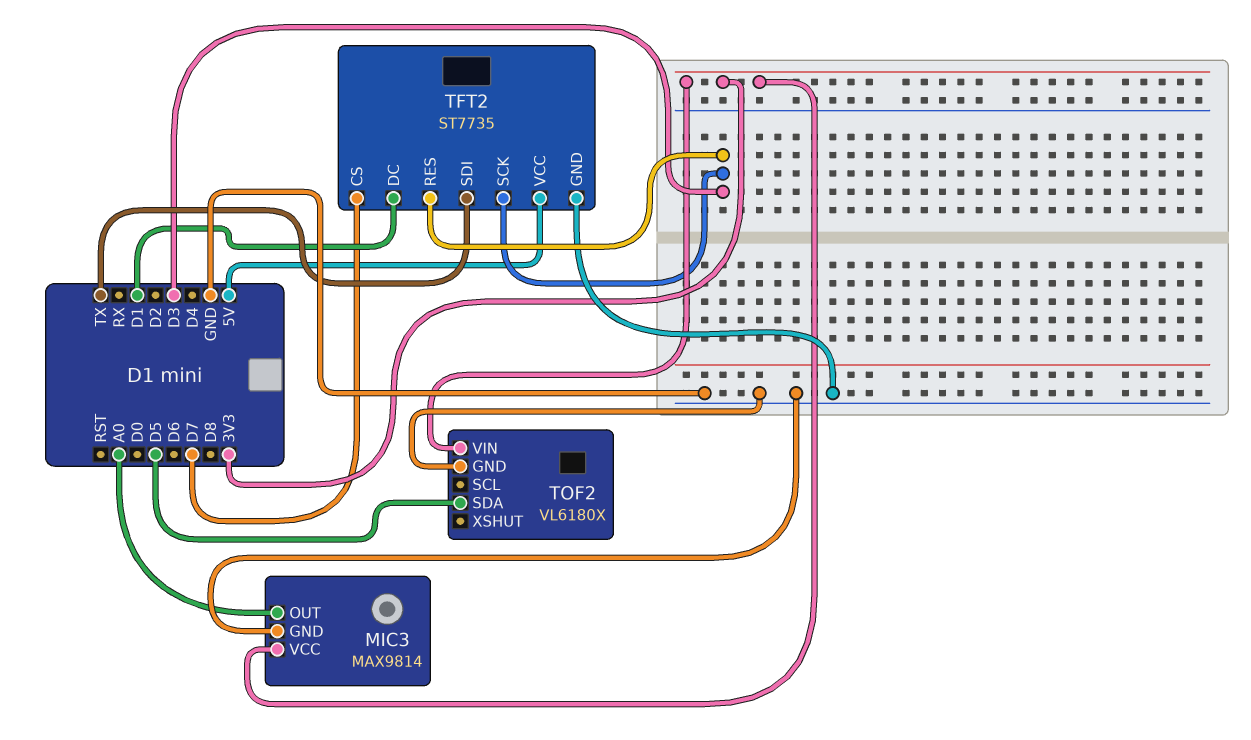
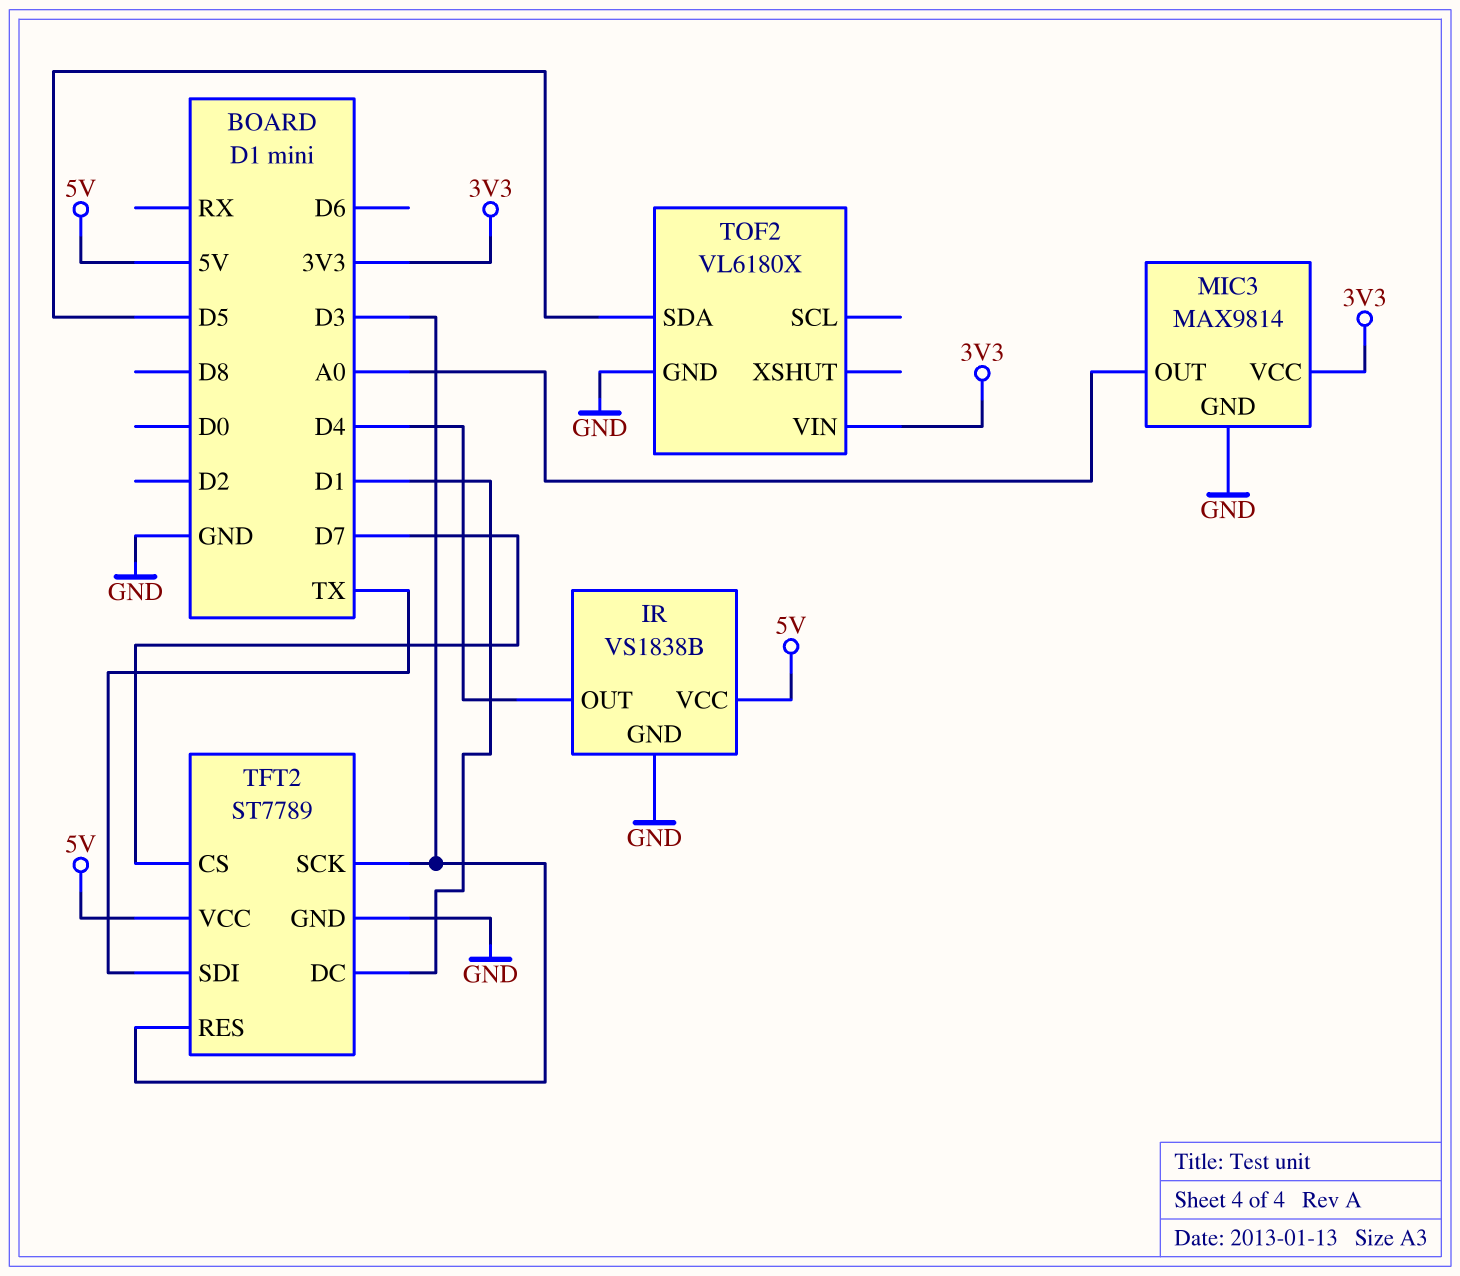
IR: none -> VS1838B
IR pin GND: none -> GND
IR pin OUT: none -> D4
IR pin VCC: none -> 5V
TFT2: ST7735 -> ST7789

